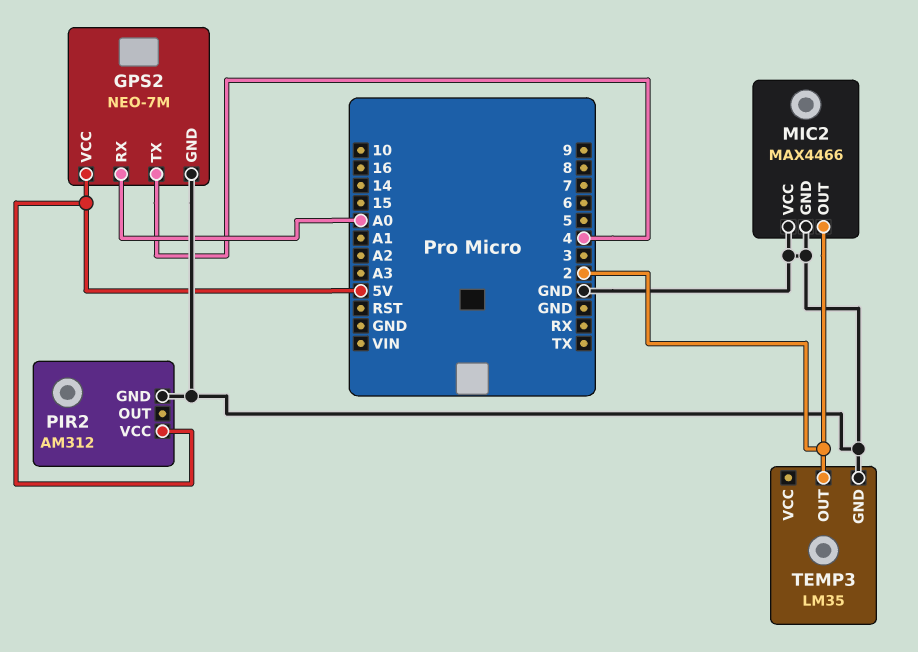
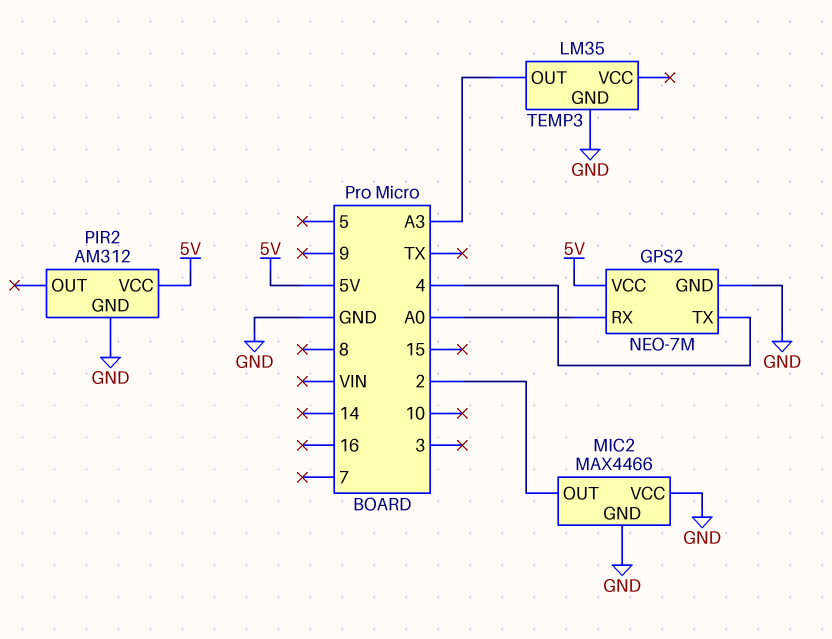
TEMP3 pin OUT: 2 -> A3

